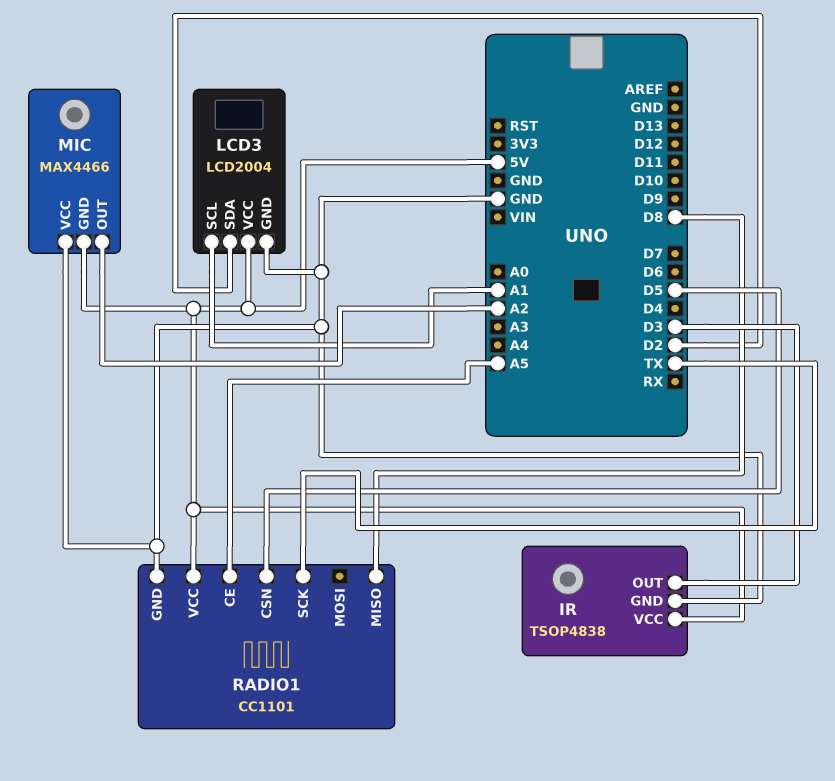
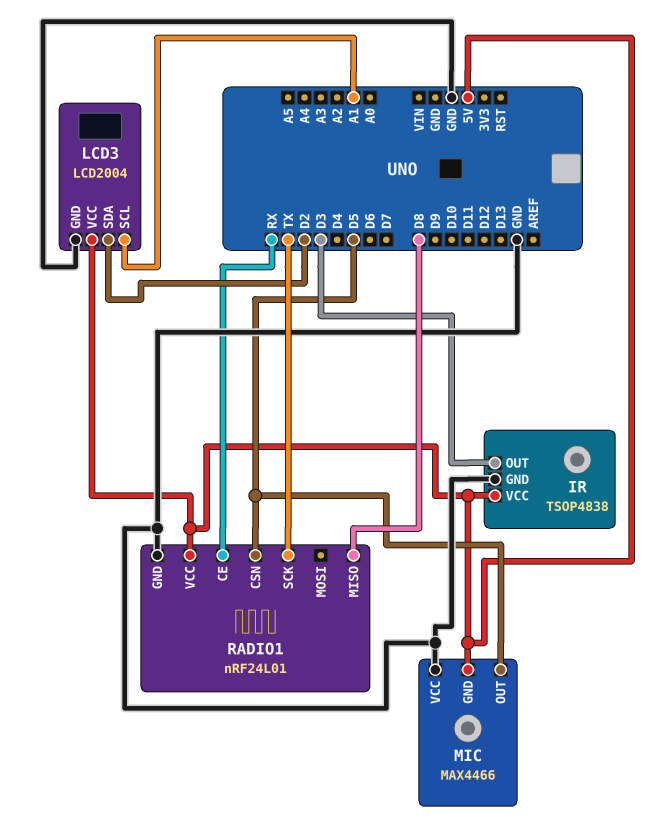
MIC pin OUT: A2 -> D5
RADIO1: CC1101 -> nRF24L01
RADIO1 pin CE: A5 -> RX

